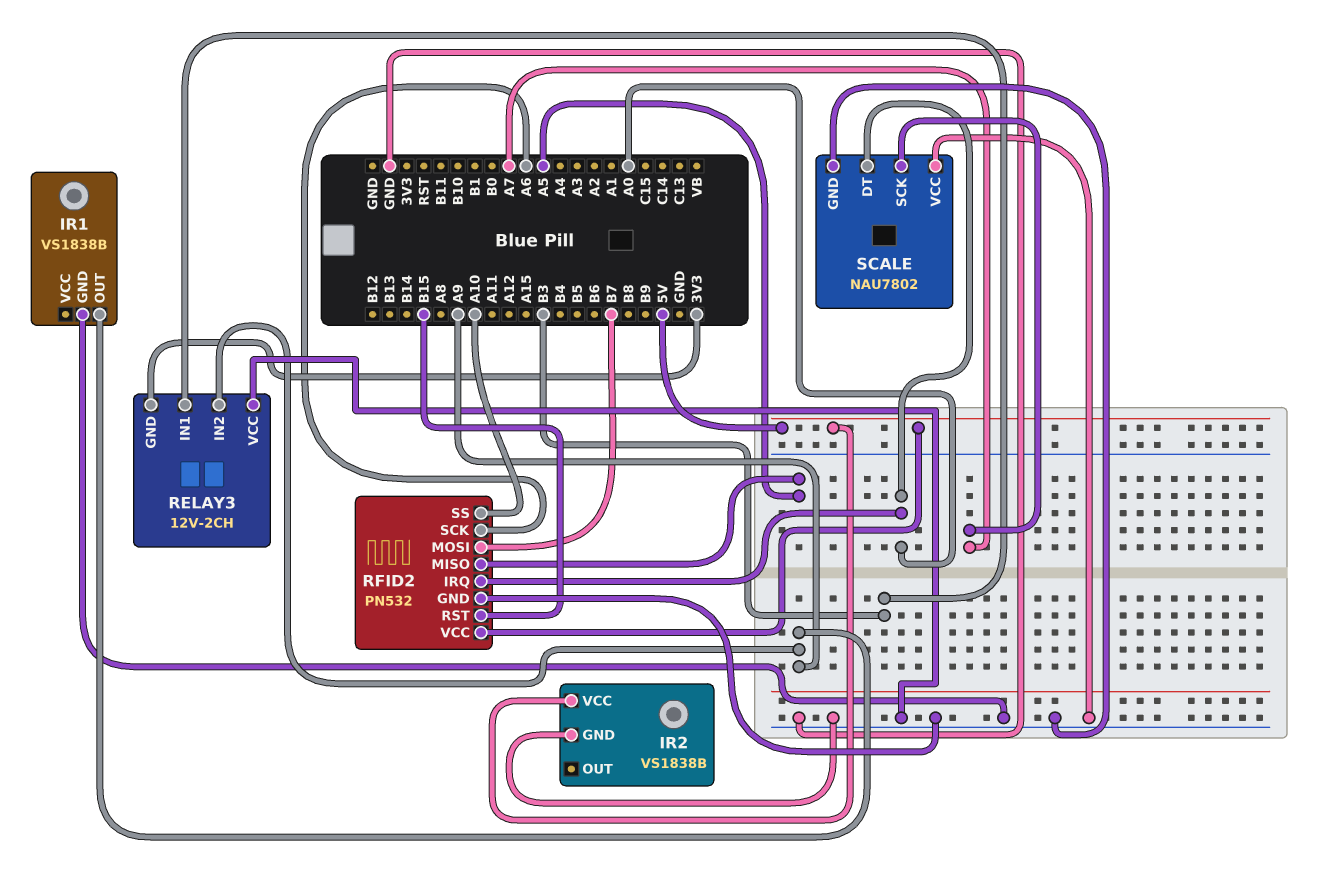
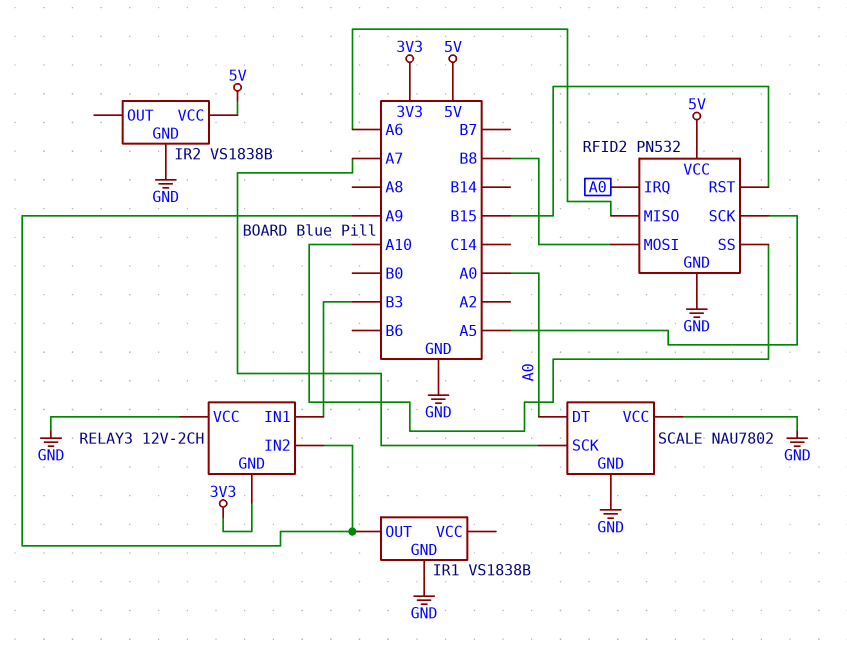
RFID2 pin MISO: A5 -> A6
RFID2 pin MOSI: B7 -> B8
RFID2 pin SCK: A6 -> A5

